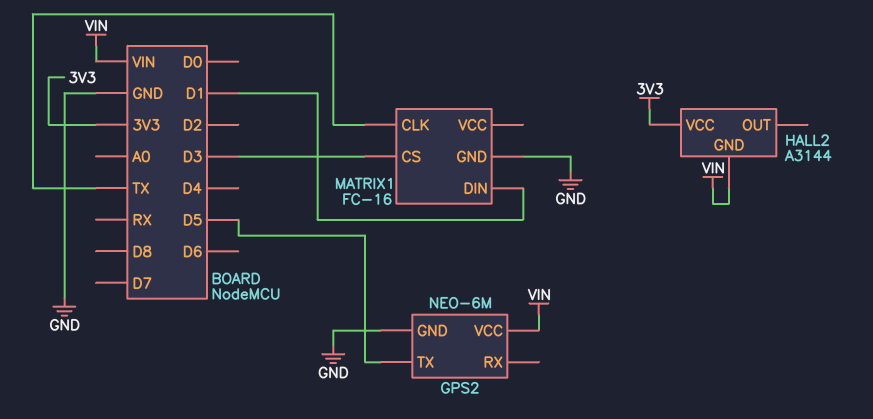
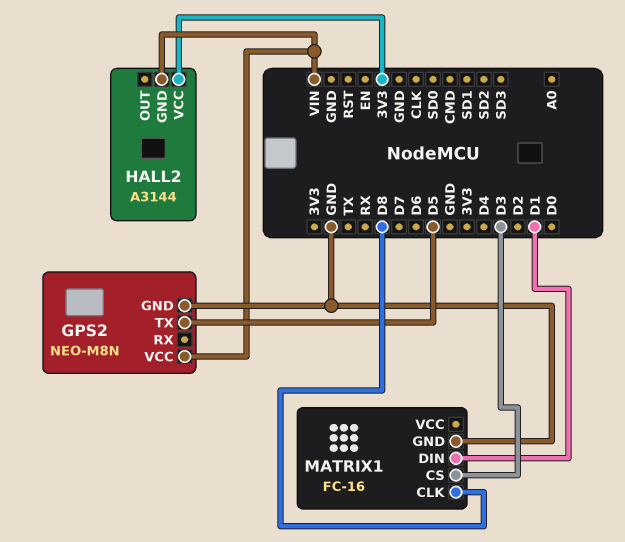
GPS2: NEO-6M -> NEO-M8N
MATRIX1 pin CLK: TX -> D8

